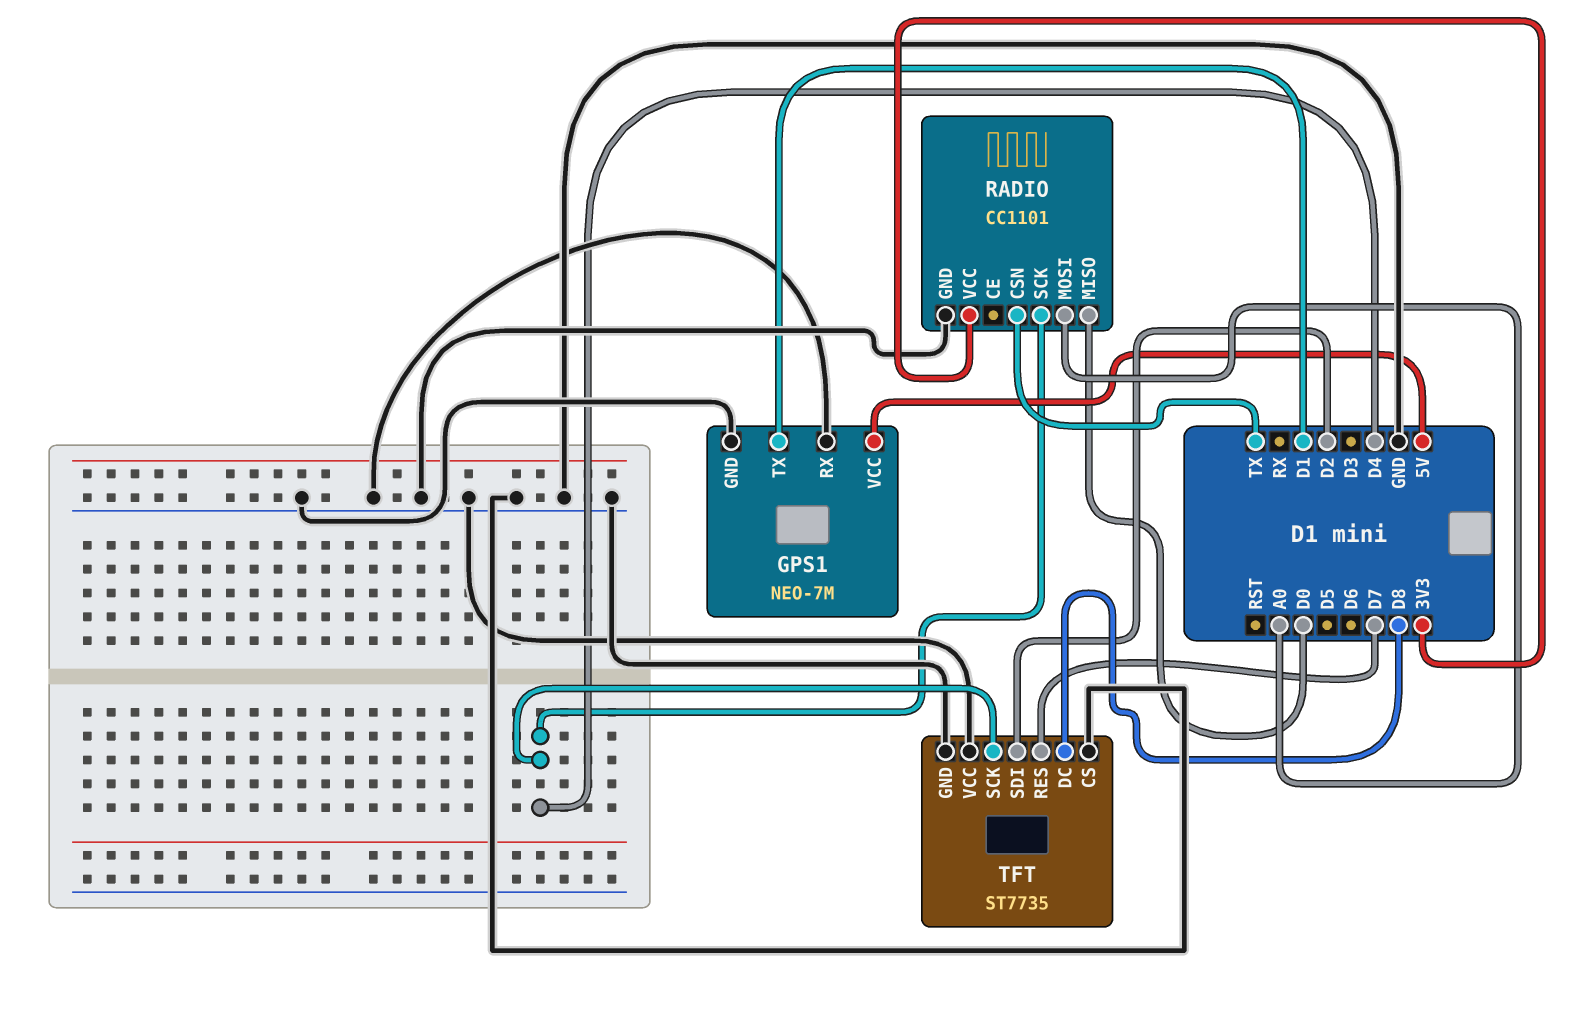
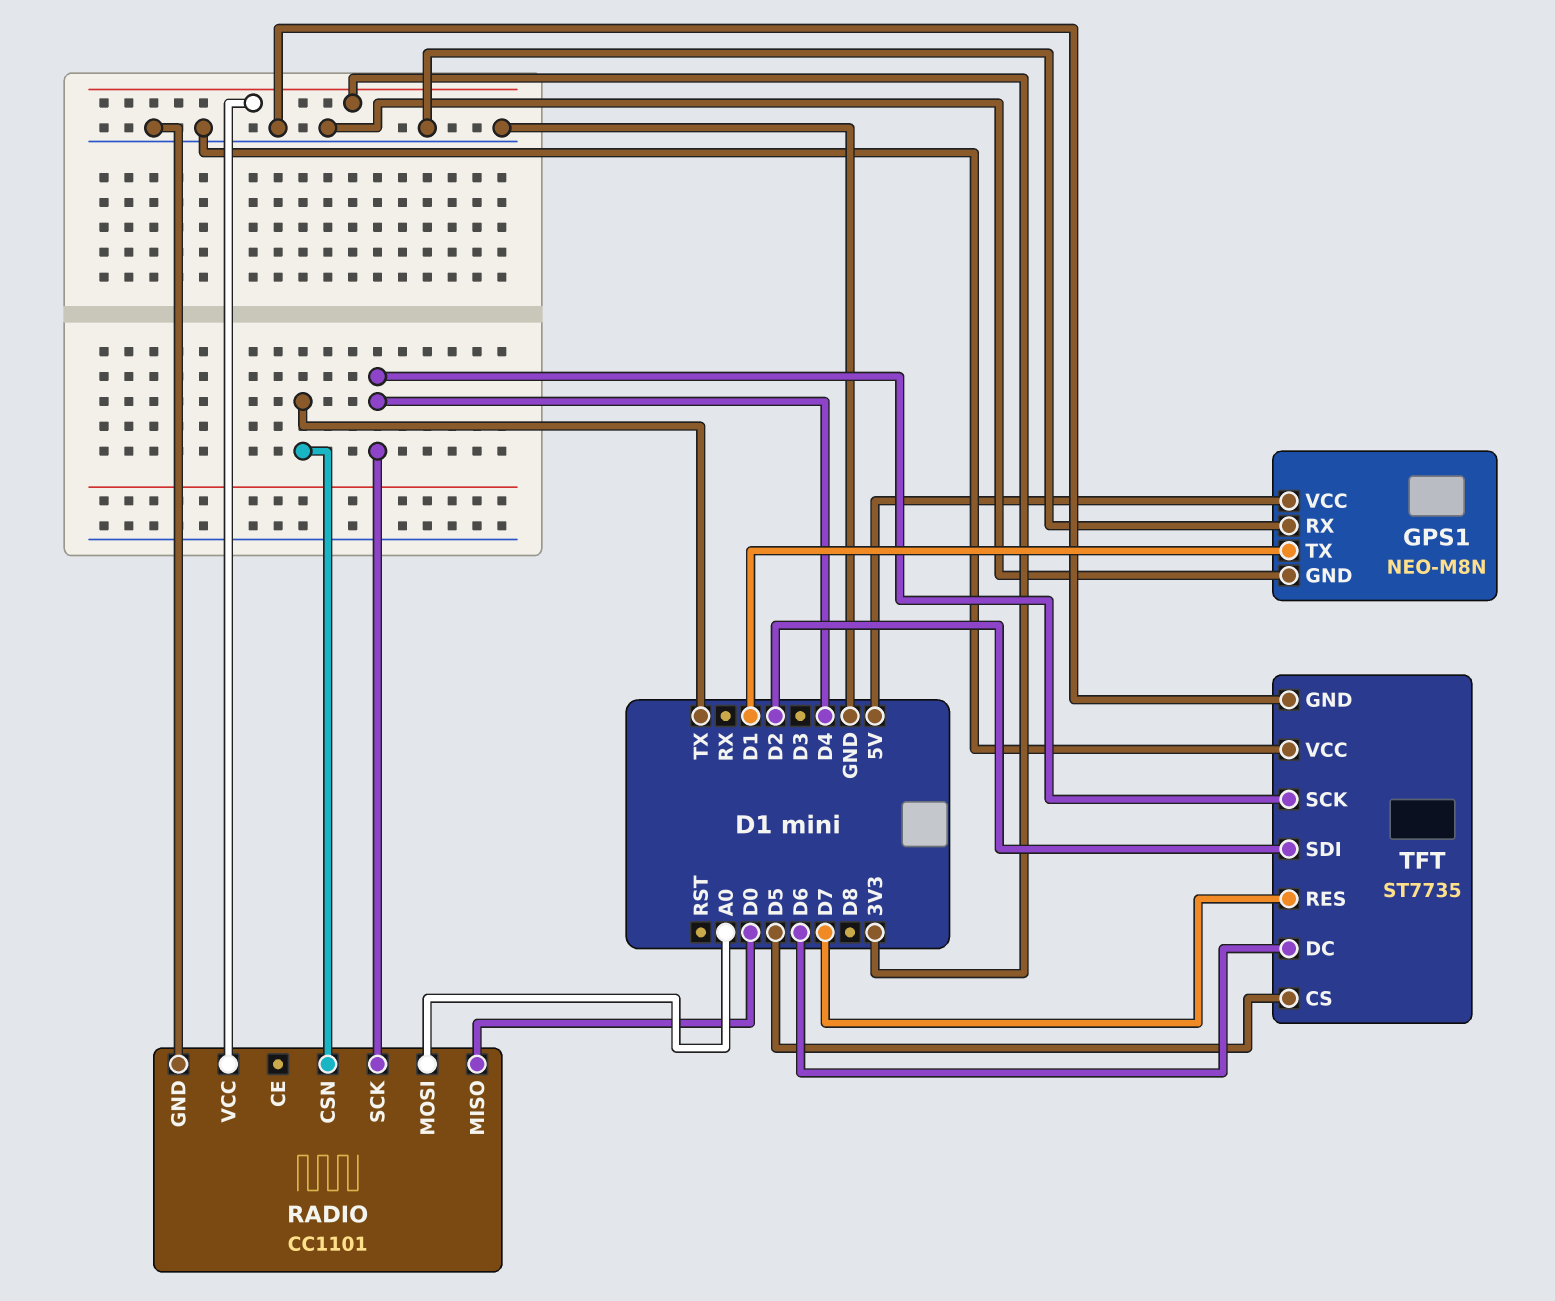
GPS1: NEO-7M -> NEO-M8N
TFT pin CS: GND -> D5
TFT pin DC: D8 -> D6

